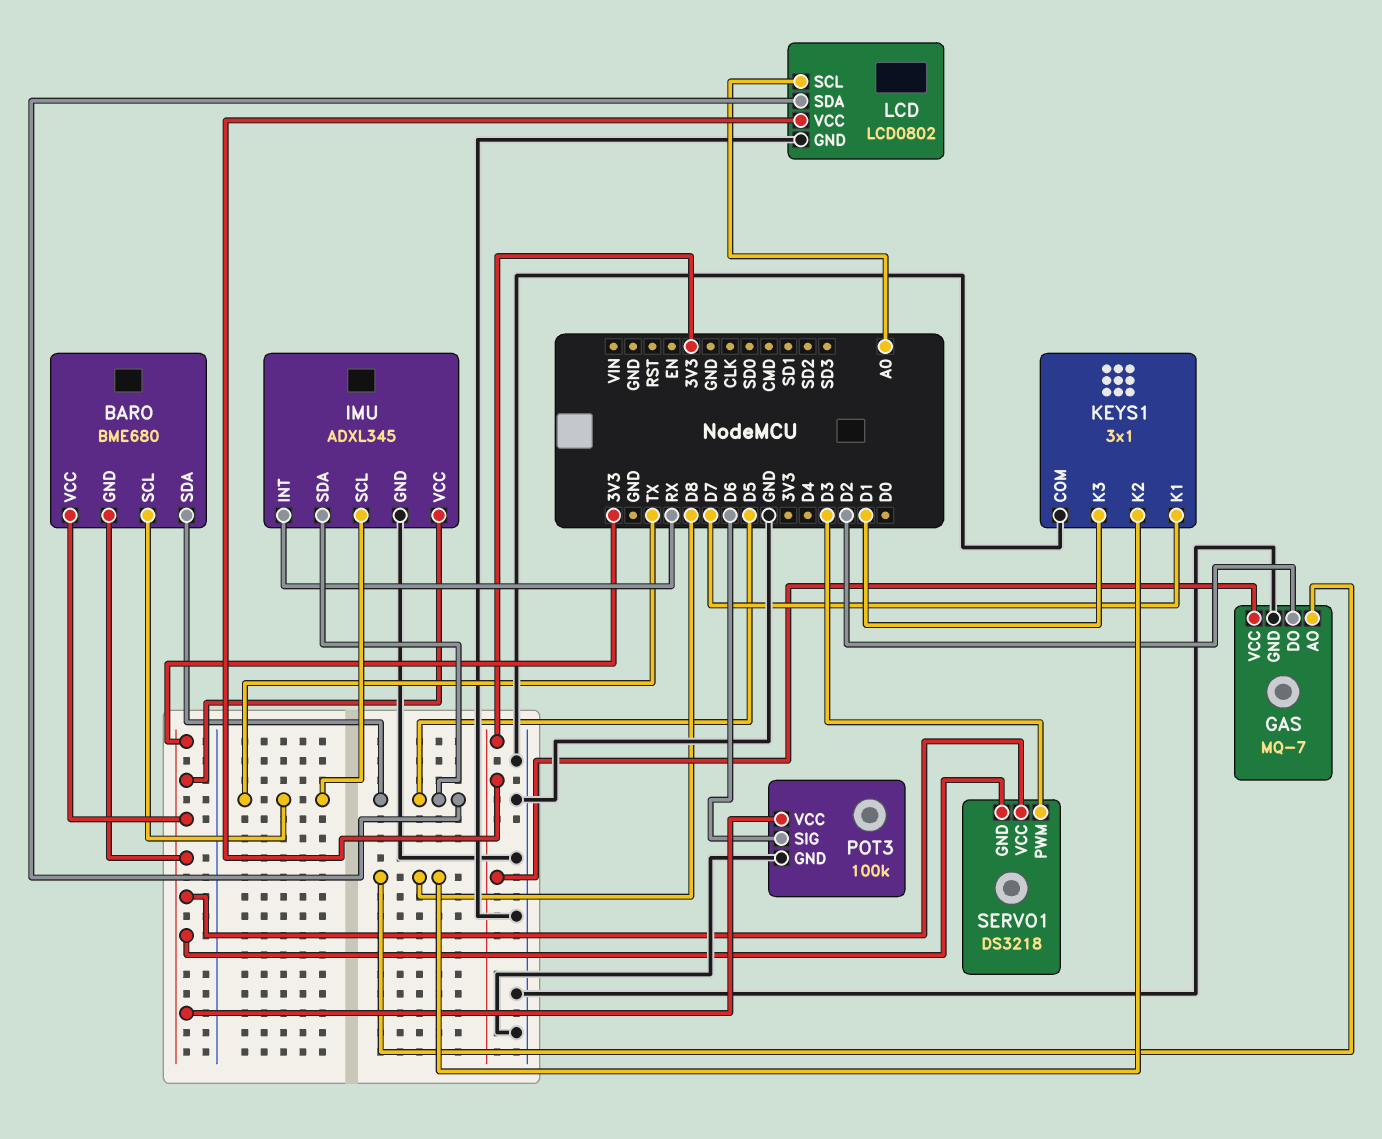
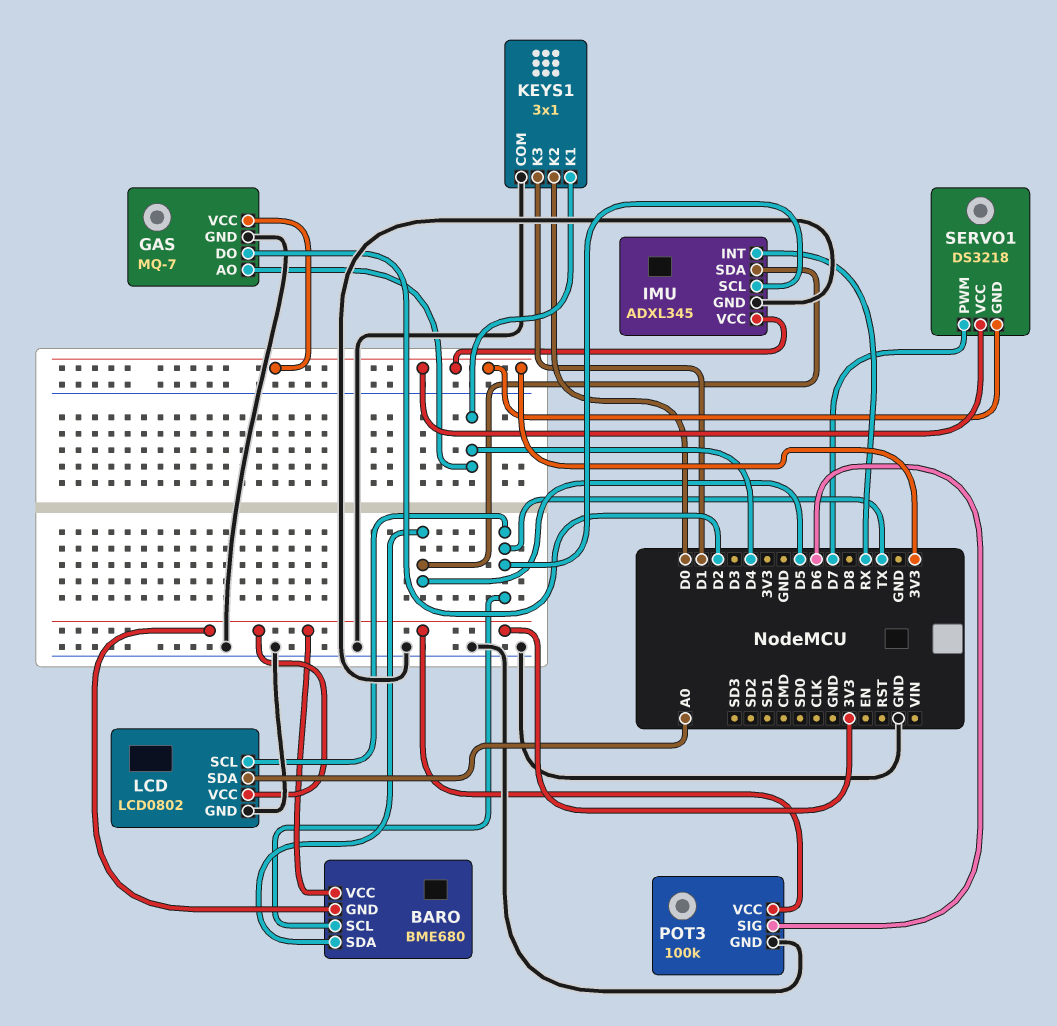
GAS pin AO: D8 -> D4
KEYS1 pin K1: D7 -> D4
KEYS1 pin K2: D8 -> D0
LCD pin SCL: A0 -> TX
LCD pin SDA: D5 -> A0
SERVO1 pin PWM: D3 -> D7

